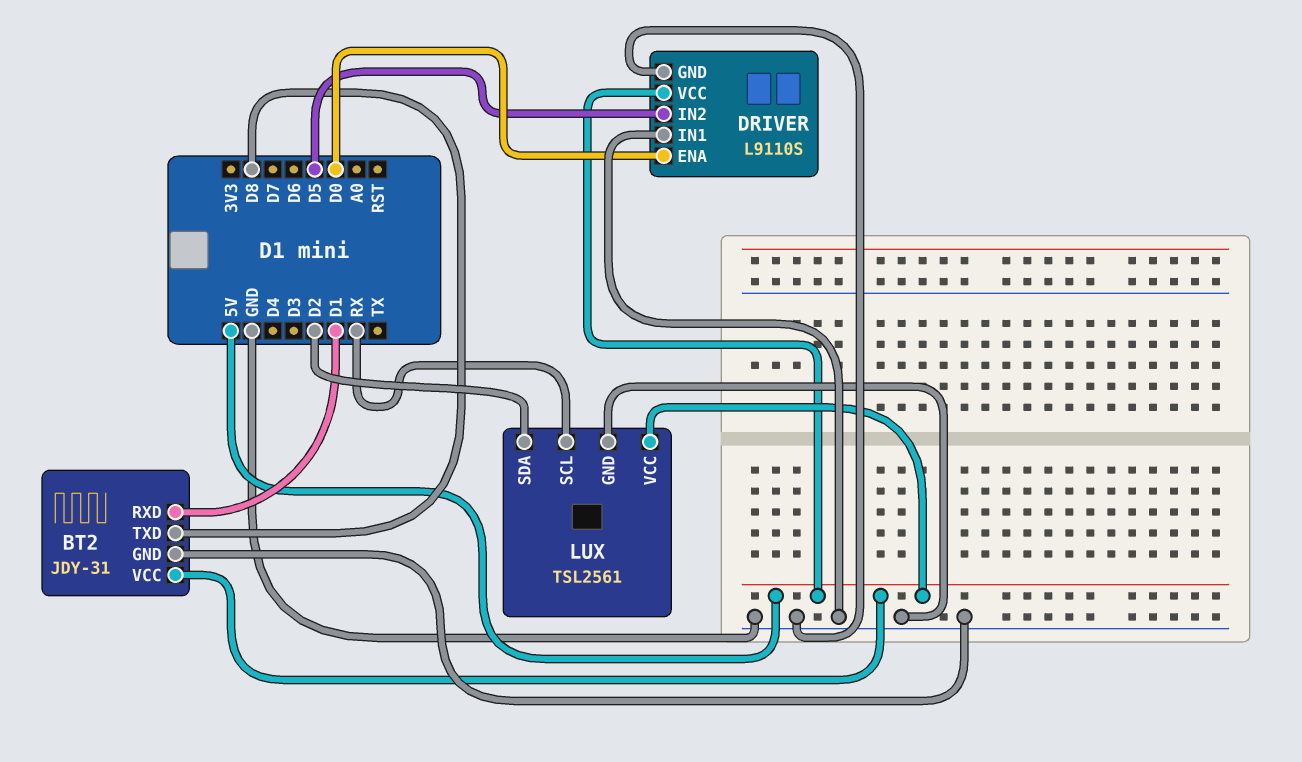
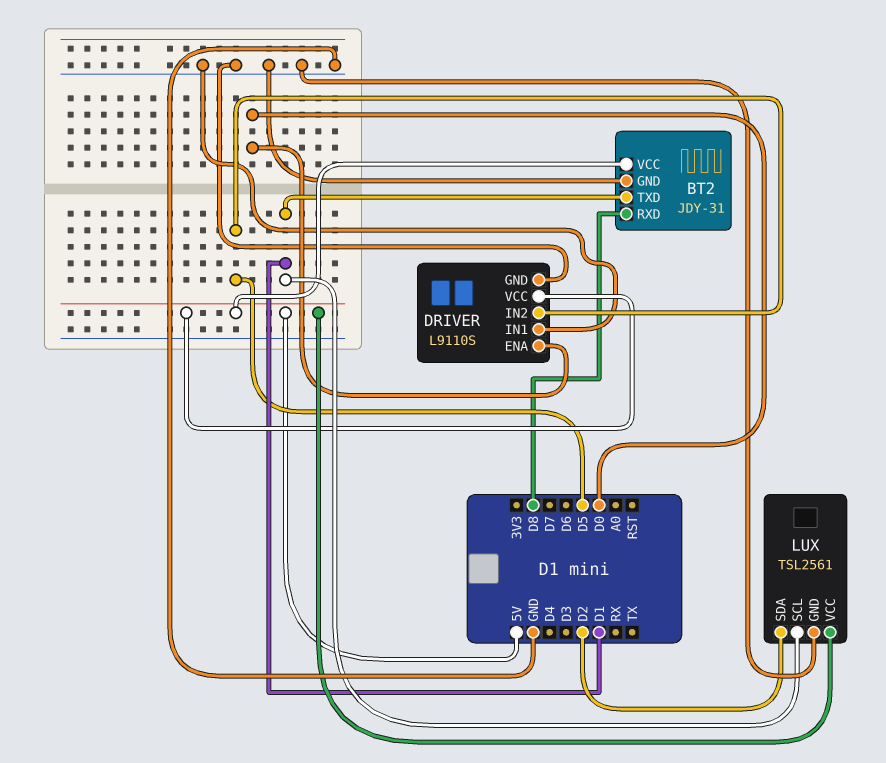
BT2 pin RXD: D1 -> D8
BT2 pin TXD: D8 -> D1
LUX pin SCL: RX -> D1

